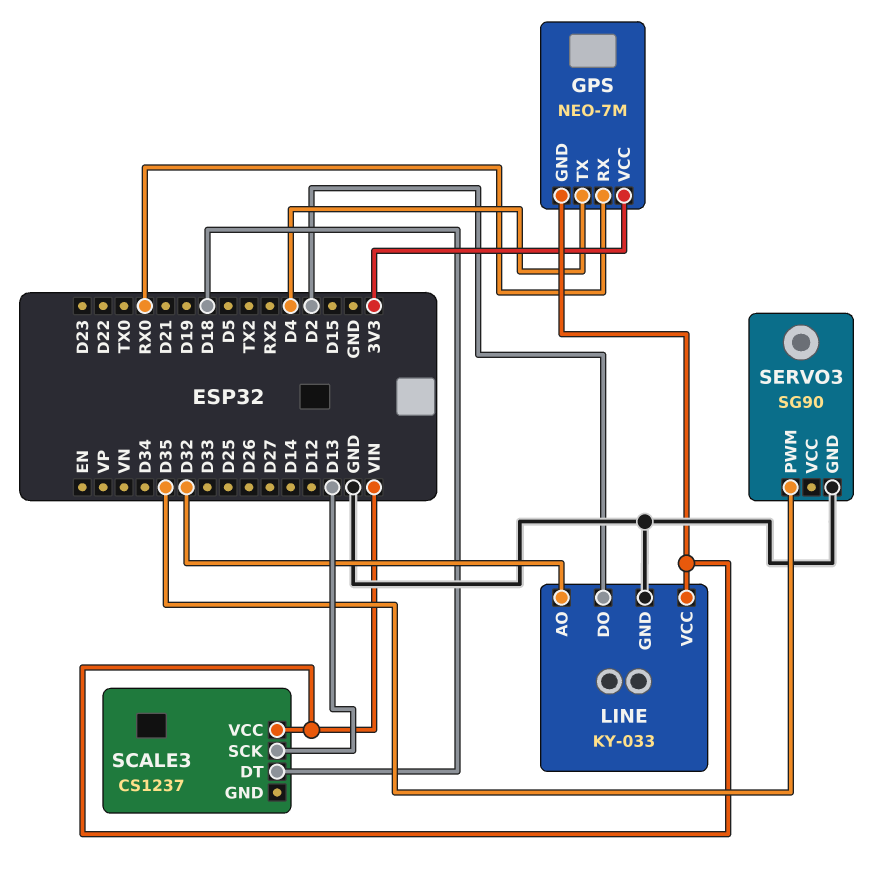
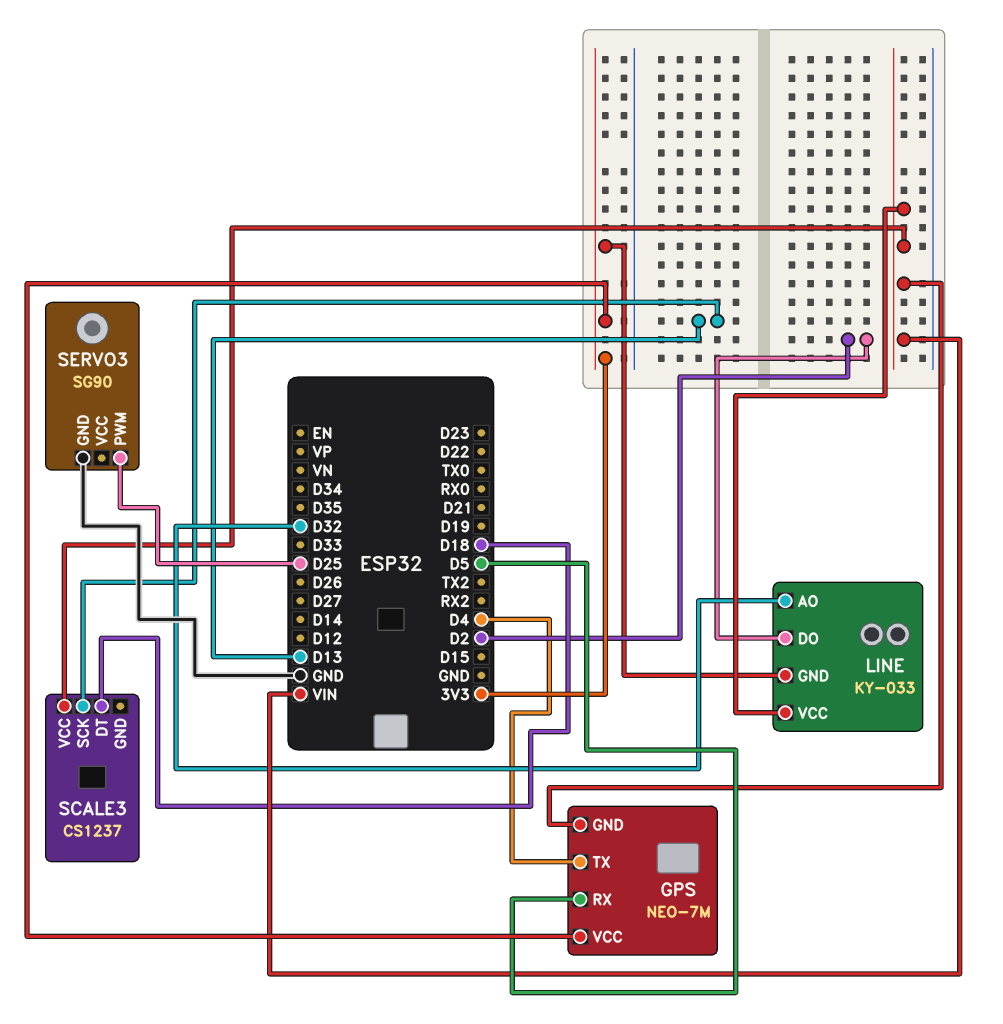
GPS pin RX: RX0 -> D5
LINE pin GND: GND -> 3V3
SERVO3 pin PWM: D35 -> D25

